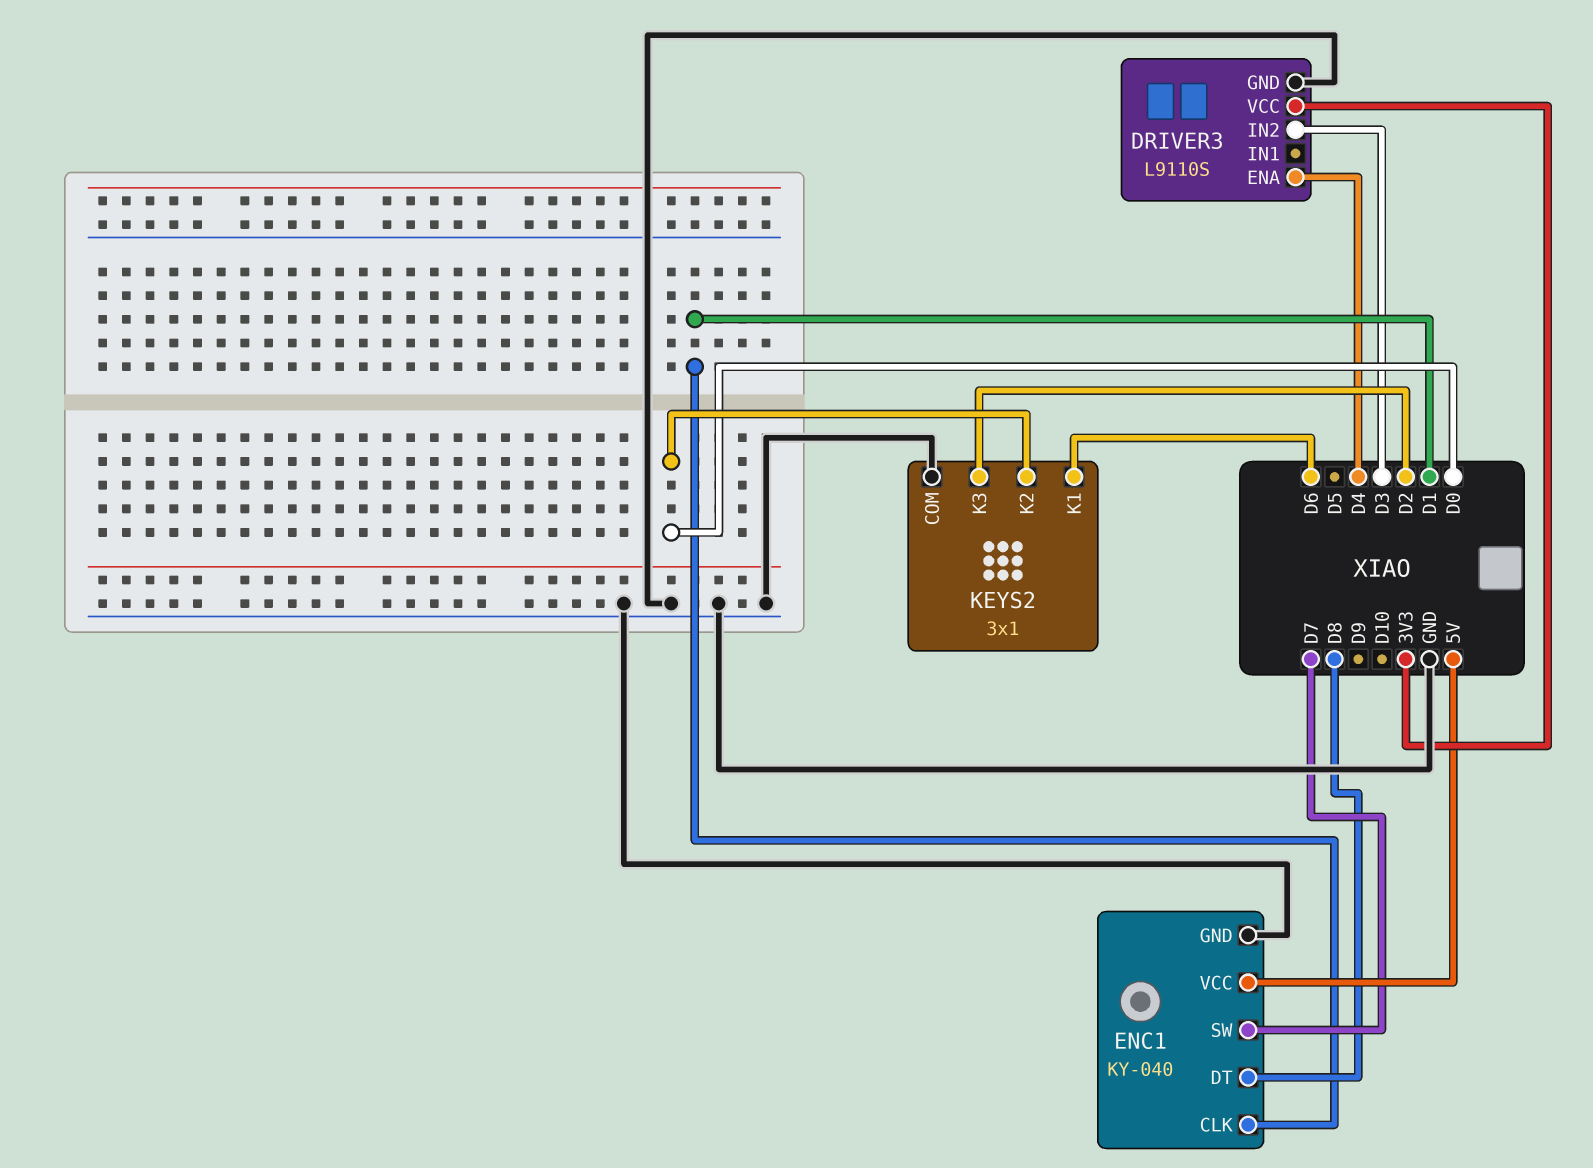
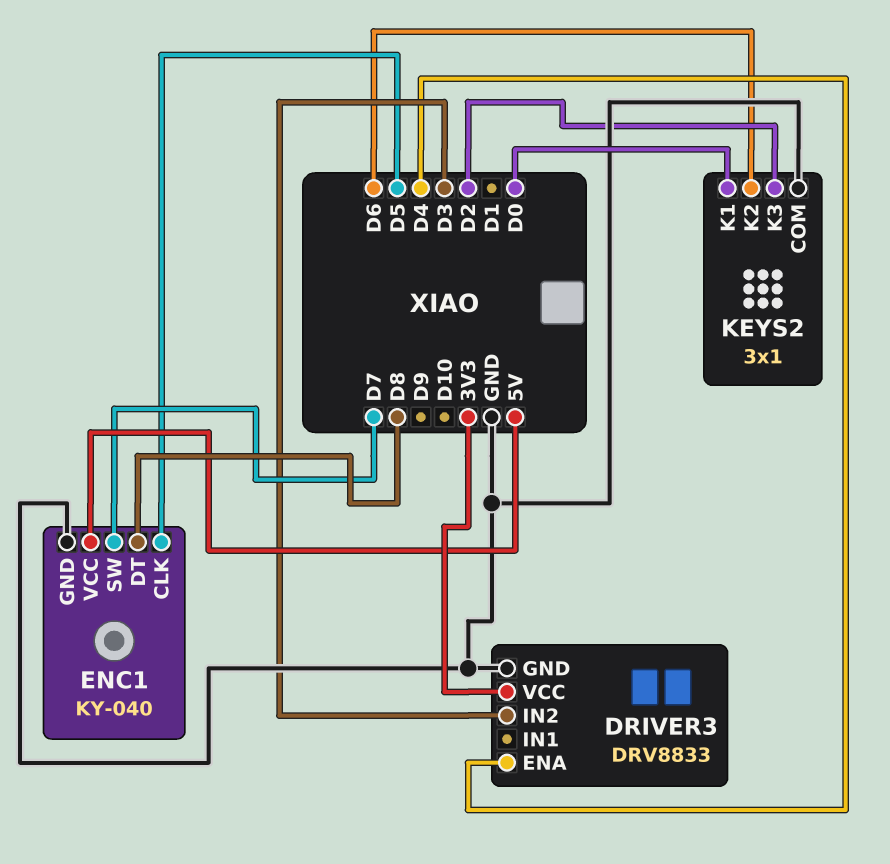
DRIVER3: L9110S -> DRV8833
ENC1 pin CLK: D1 -> D5
KEYS2 pin K1: D6 -> D0
KEYS2 pin K2: D0 -> D6

